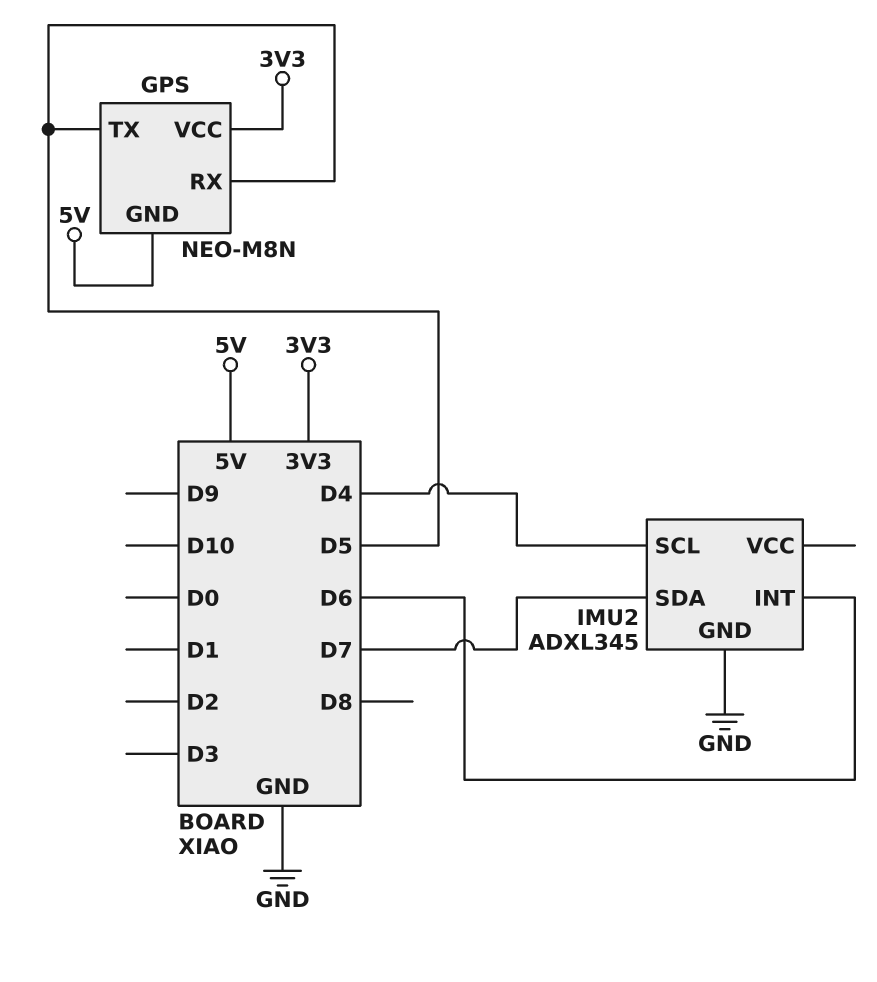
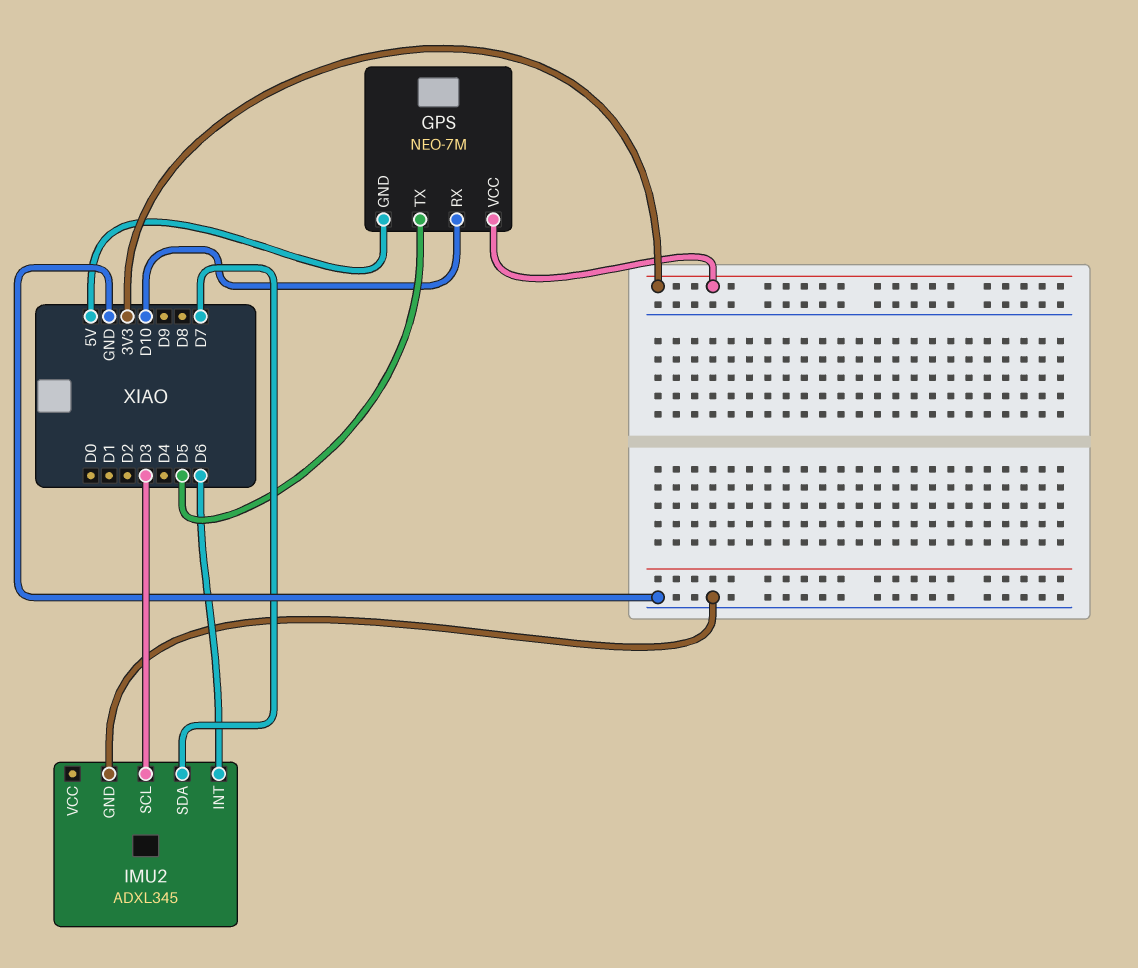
GPS: NEO-M8N -> NEO-7M
GPS pin RX: D5 -> D10
IMU2 pin SCL: D4 -> D3

